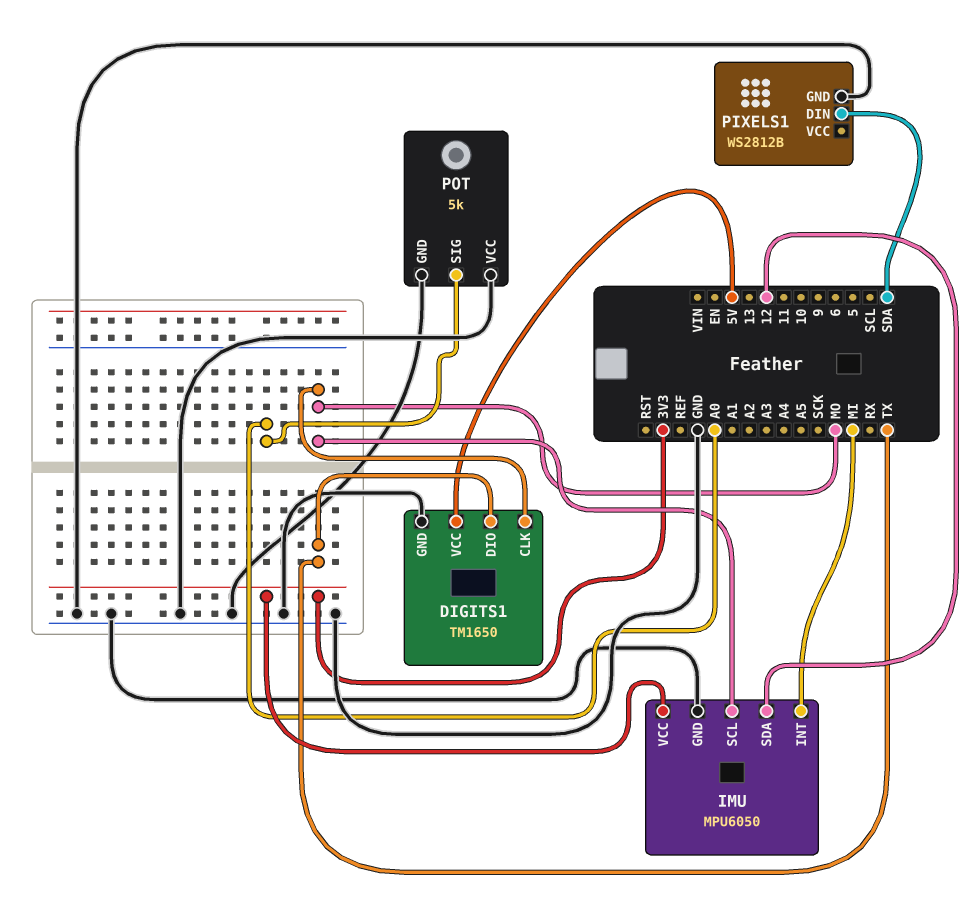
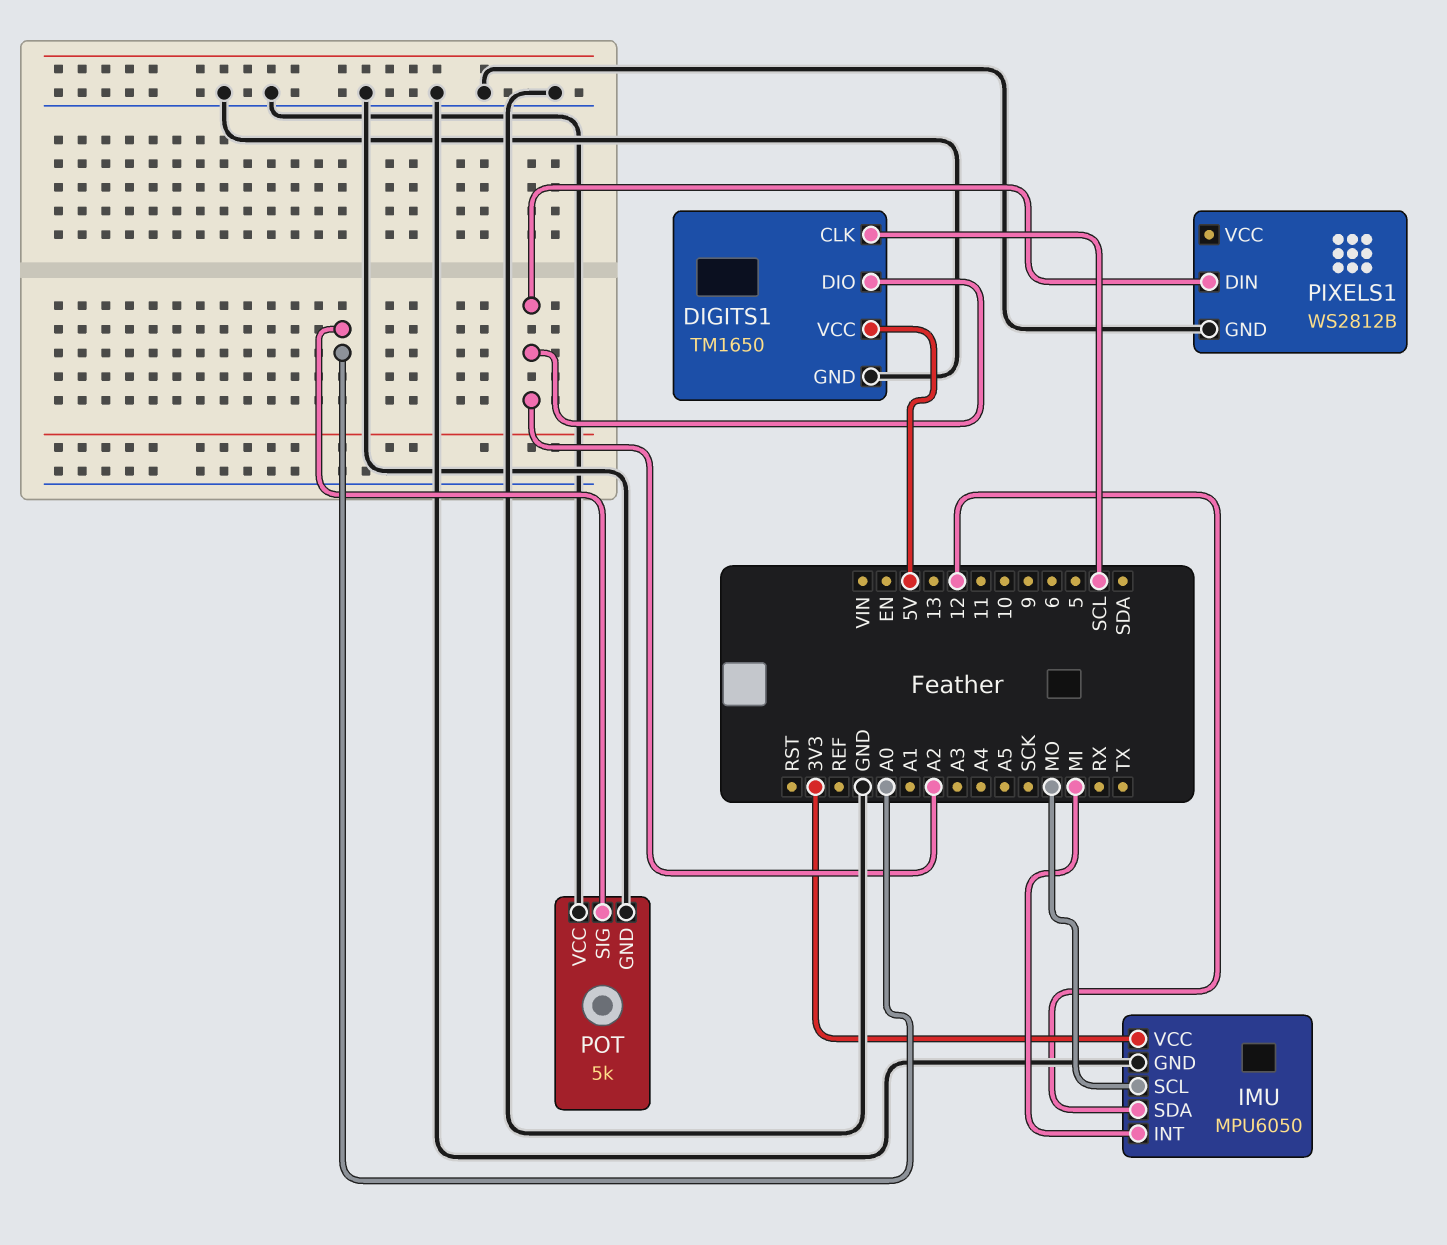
DIGITS1 pin CLK: MO -> SCL
DIGITS1 pin DIO: TX -> A2
PIXELS1 pin DIN: SDA -> A2

